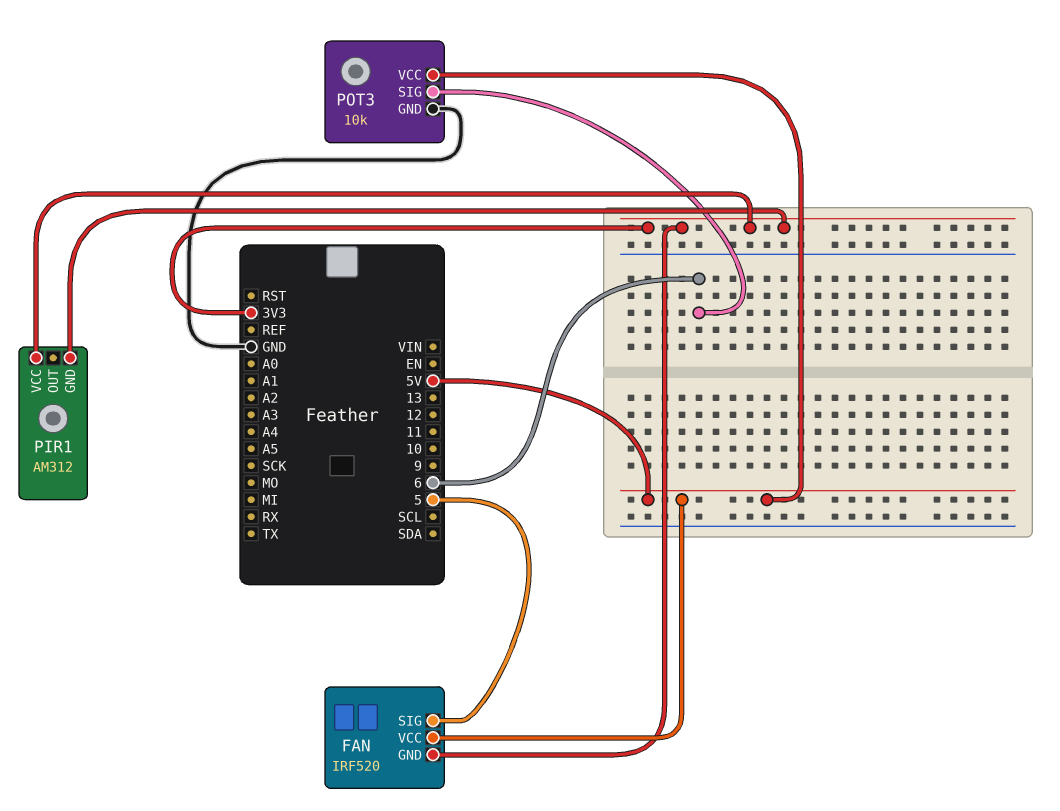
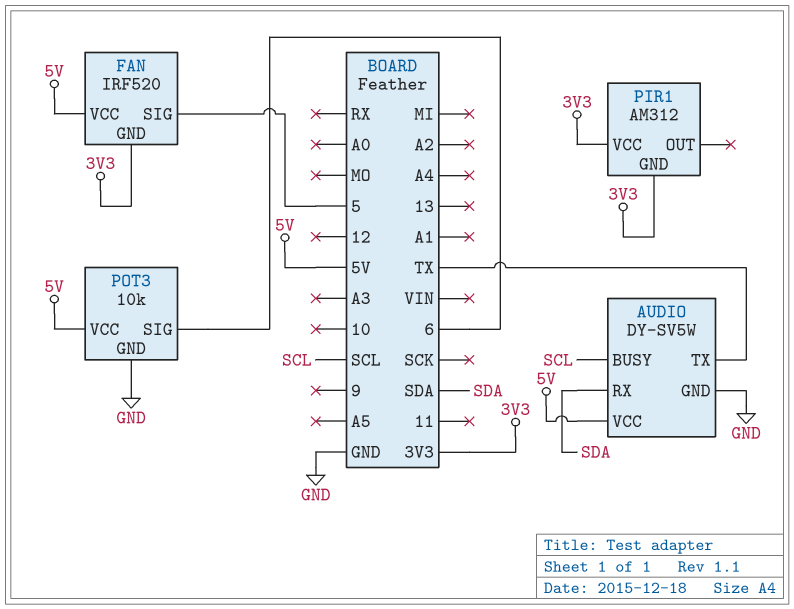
AUDIO: none -> DY-SV5W
AUDIO pin BUSY: none -> SCL
AUDIO pin GND: none -> GND
AUDIO pin RX: none -> SDA
AUDIO pin TX: none -> TX
AUDIO pin VCC: none -> 5V

